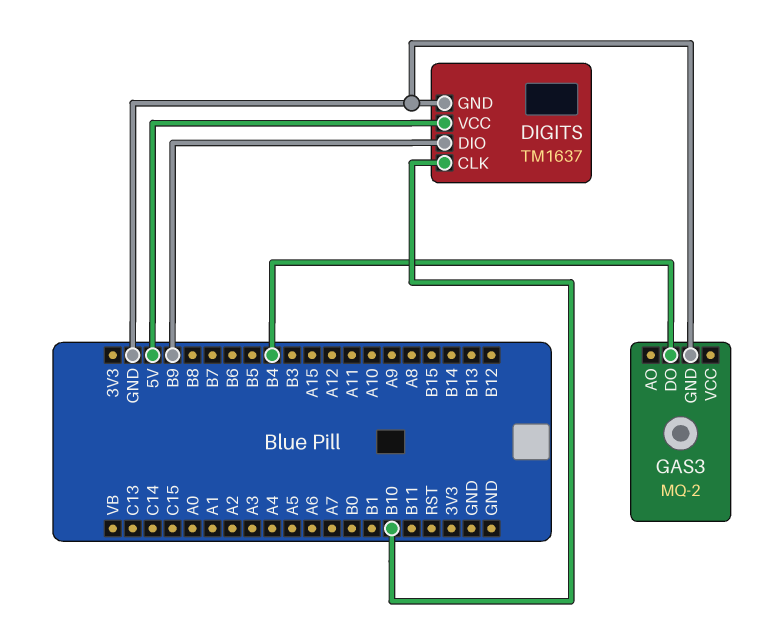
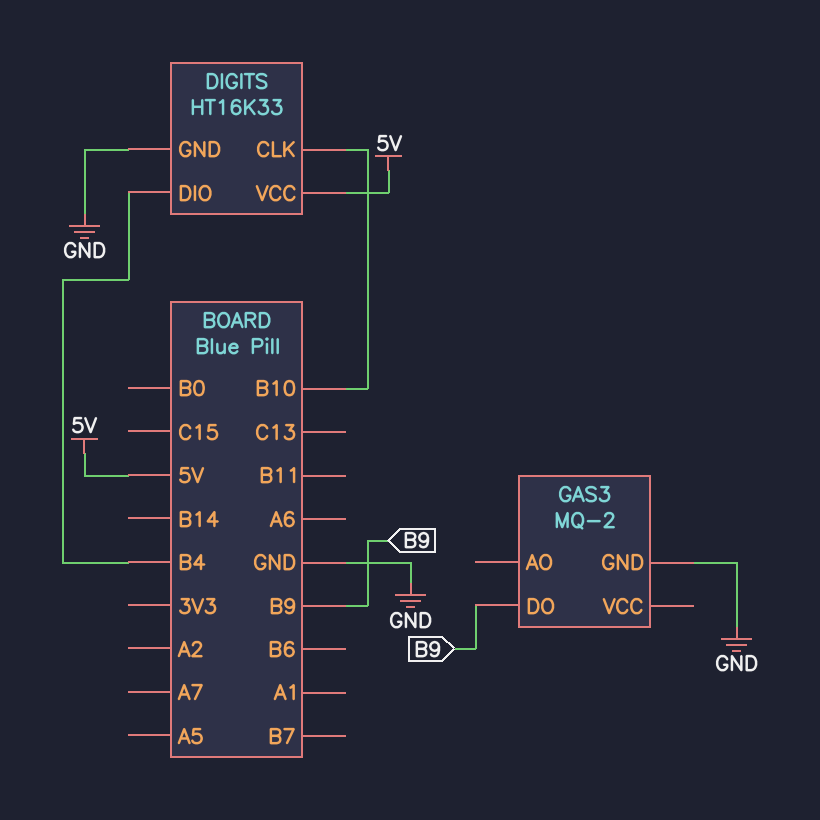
DIGITS: TM1637 -> HT16K33
DIGITS pin DIO: B9 -> B4
GAS3 pin DO: B4 -> B9

